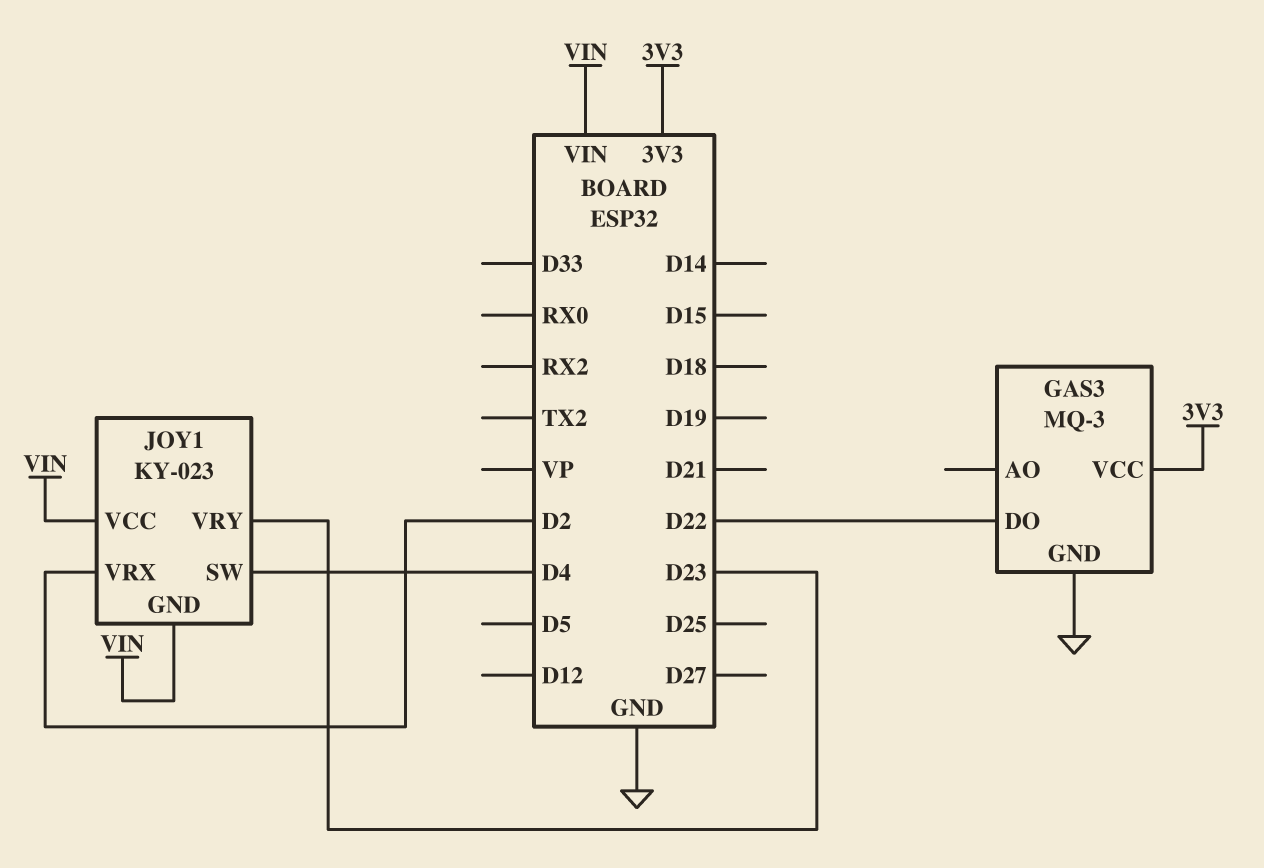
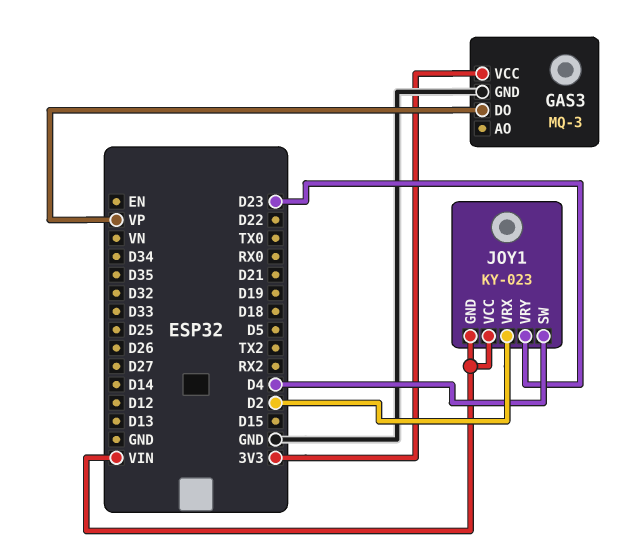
GAS3 pin DO: D22 -> VP

